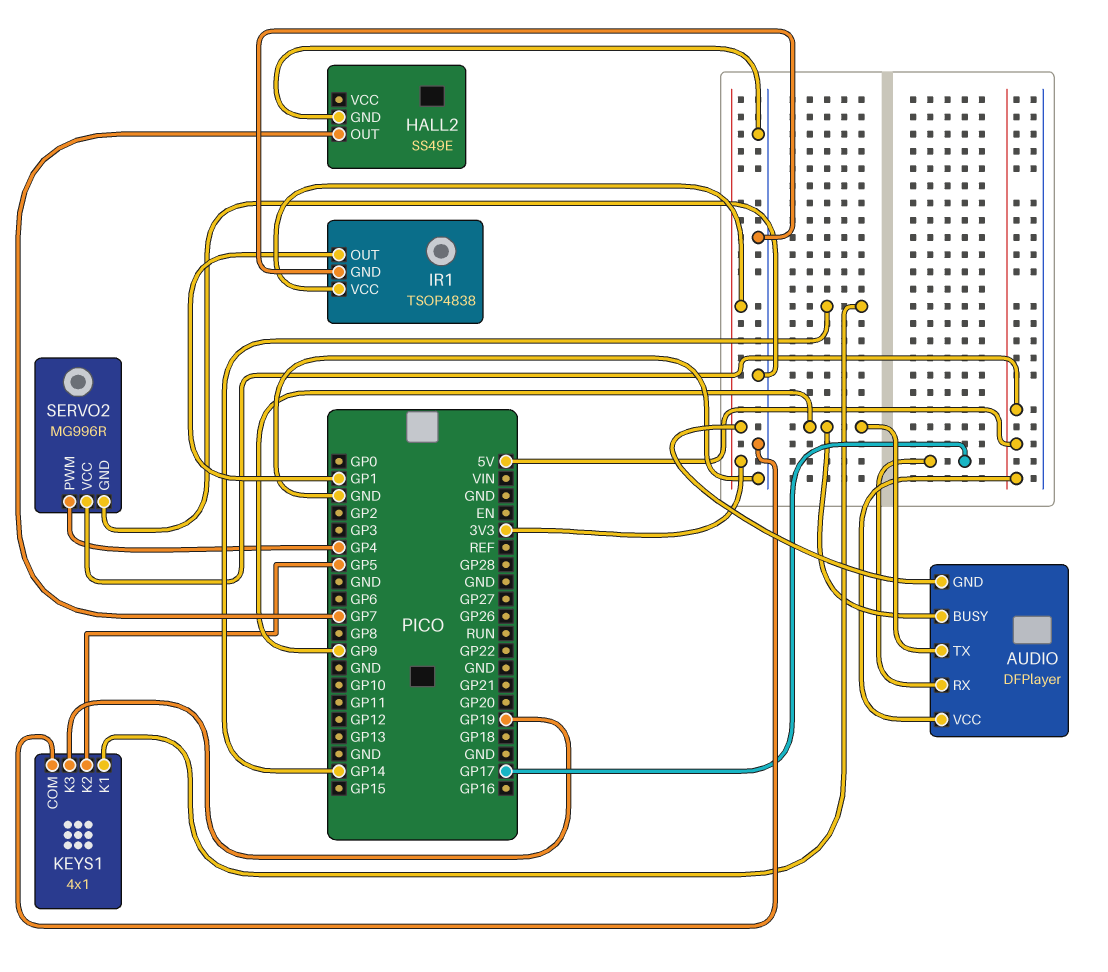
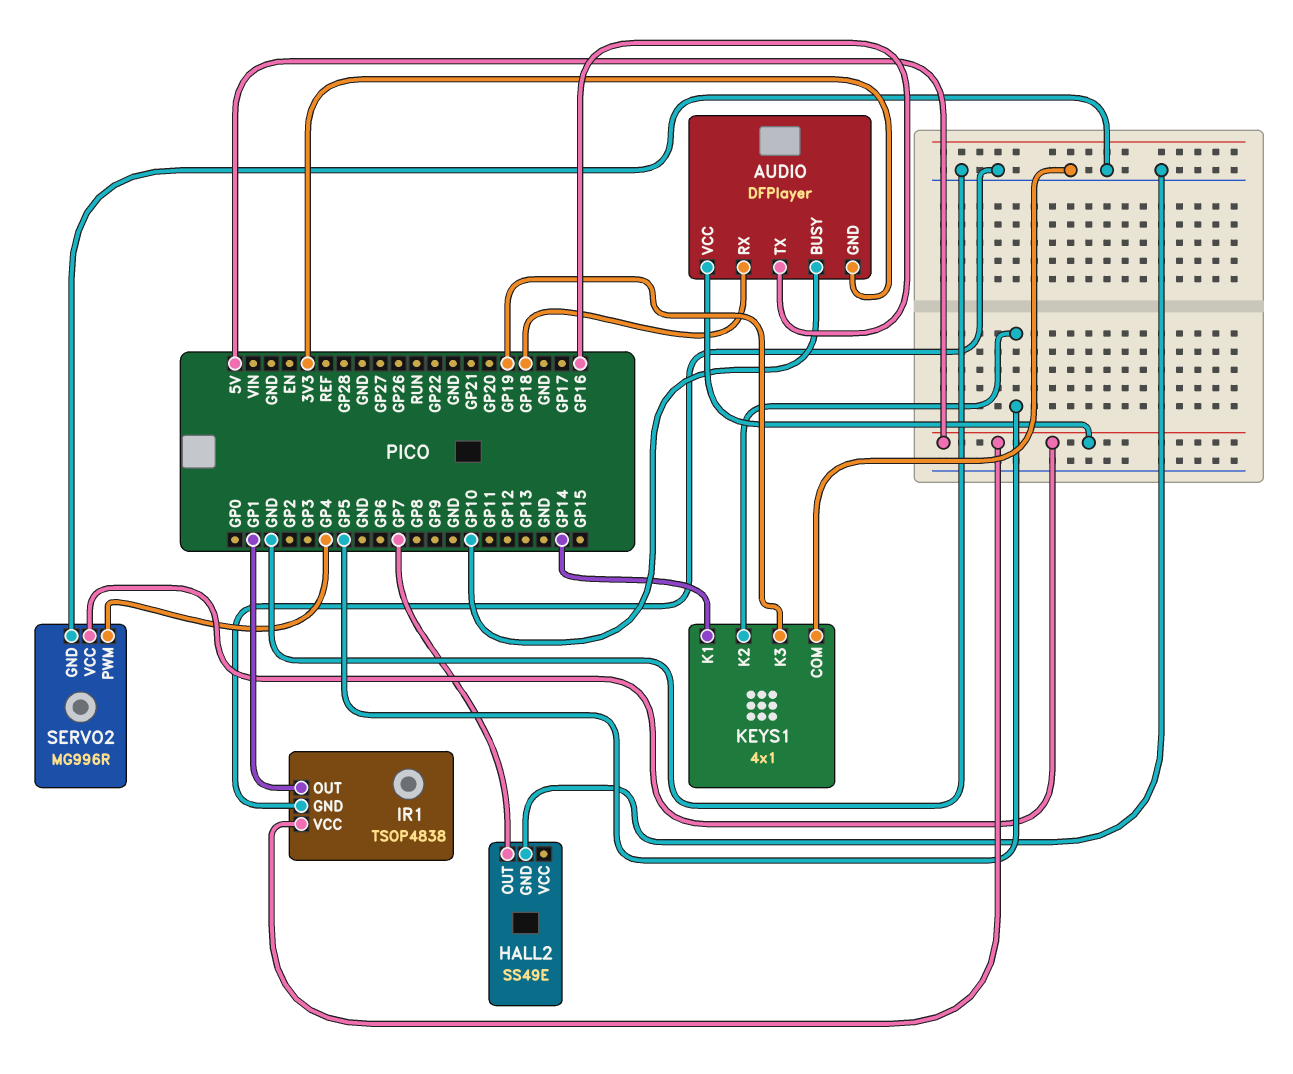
AUDIO pin BUSY: GP9 -> GP10
AUDIO pin RX: GP17 -> GP18
AUDIO pin TX: GP9 -> GP16
IR1 pin VCC: 3V3 -> 5V

